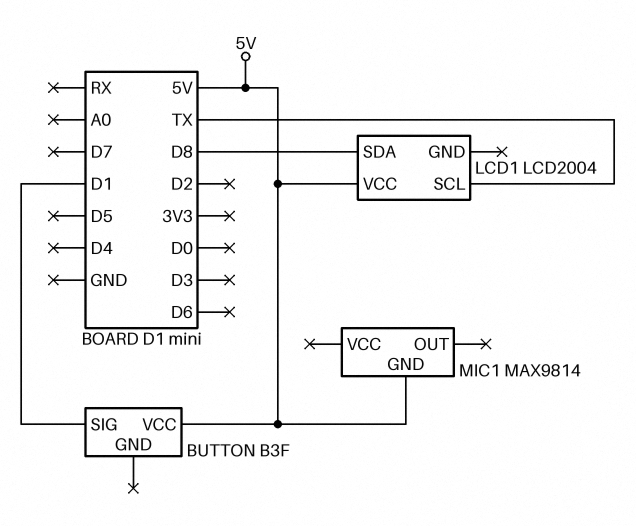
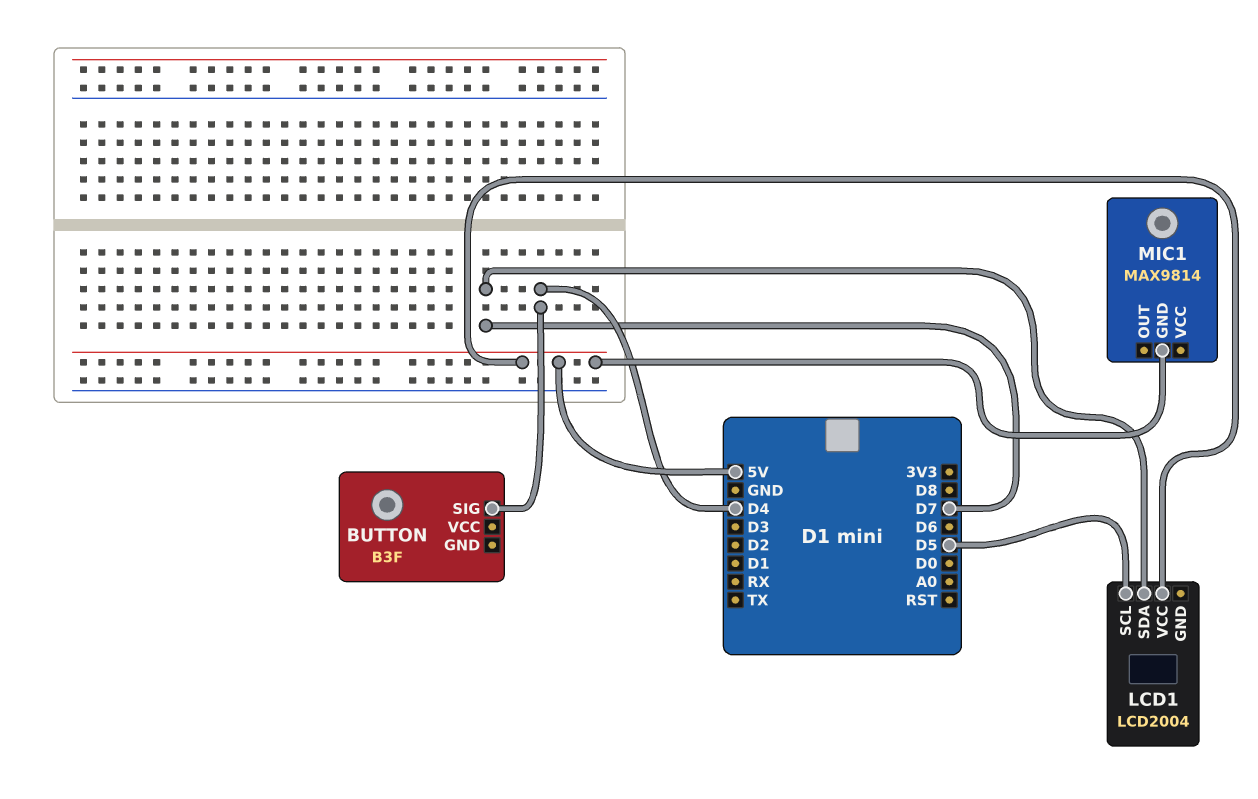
BUTTON pin SIG: D1 -> D4
BUTTON pin VCC: 5V -> none
LCD1 pin SCL: TX -> D5
LCD1 pin SDA: D8 -> D7

